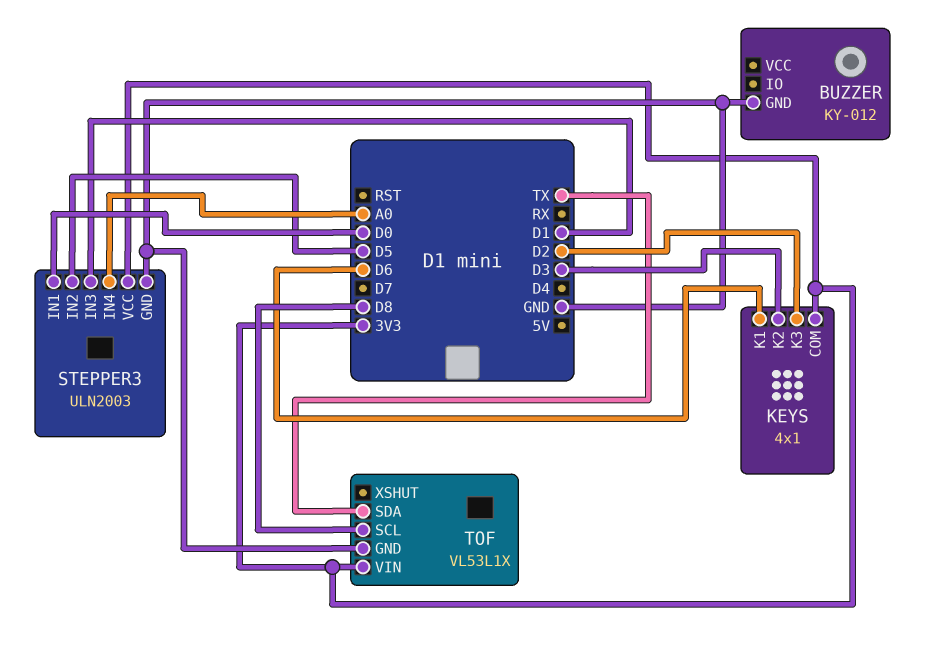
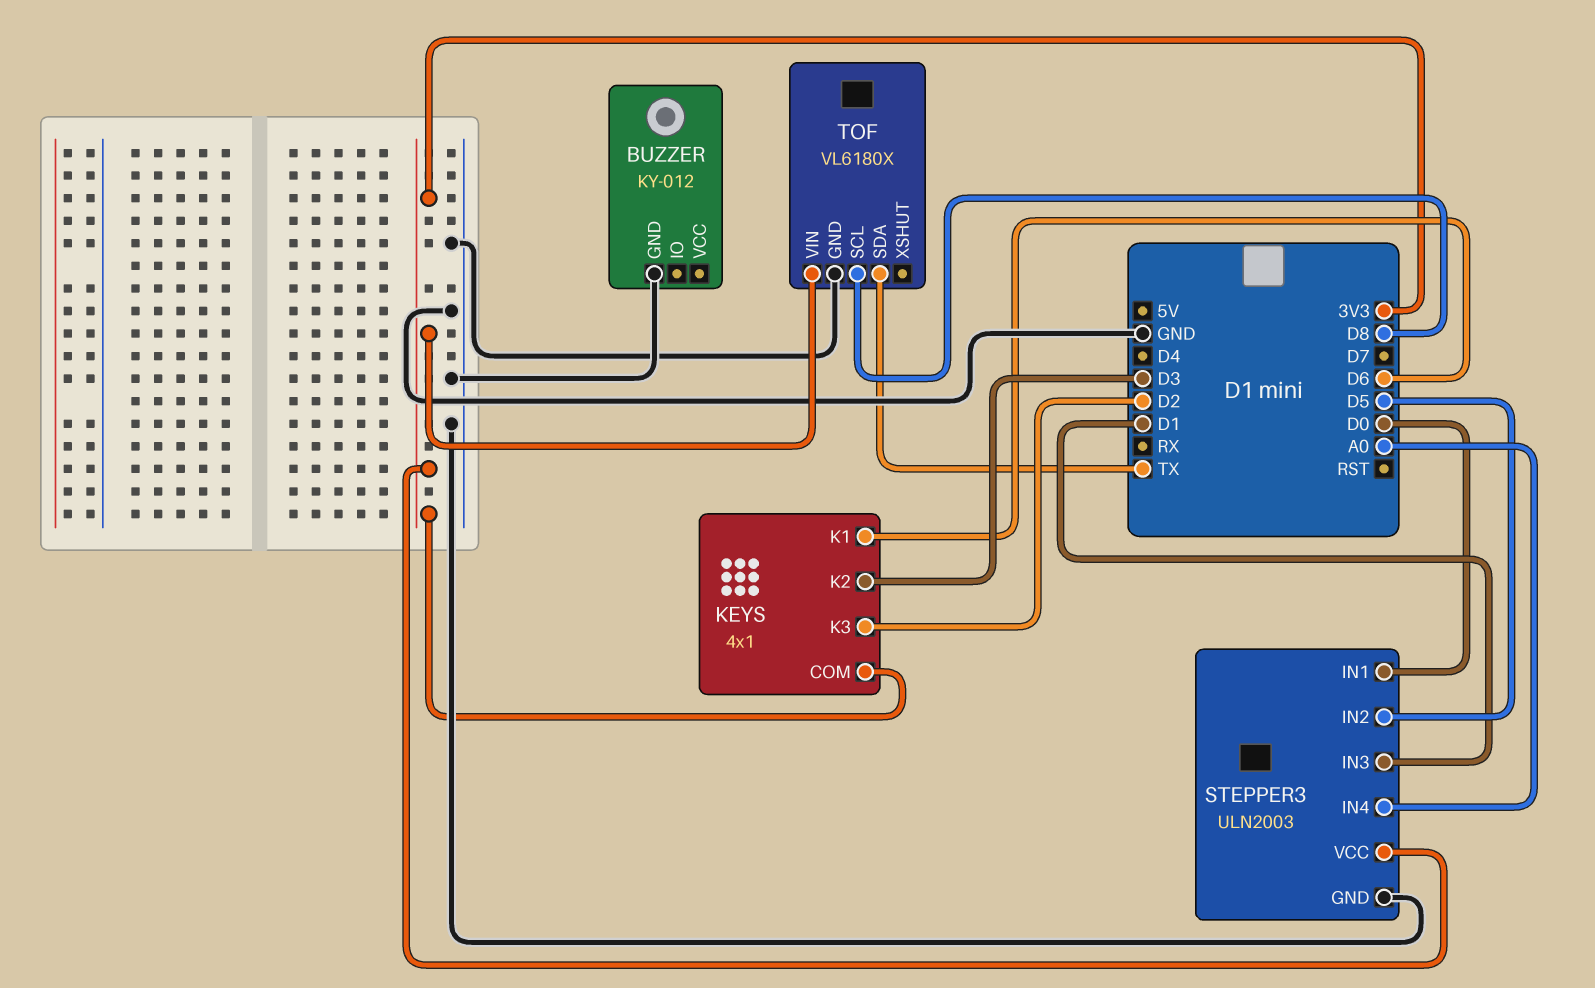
TOF: VL53L1X -> VL6180X

